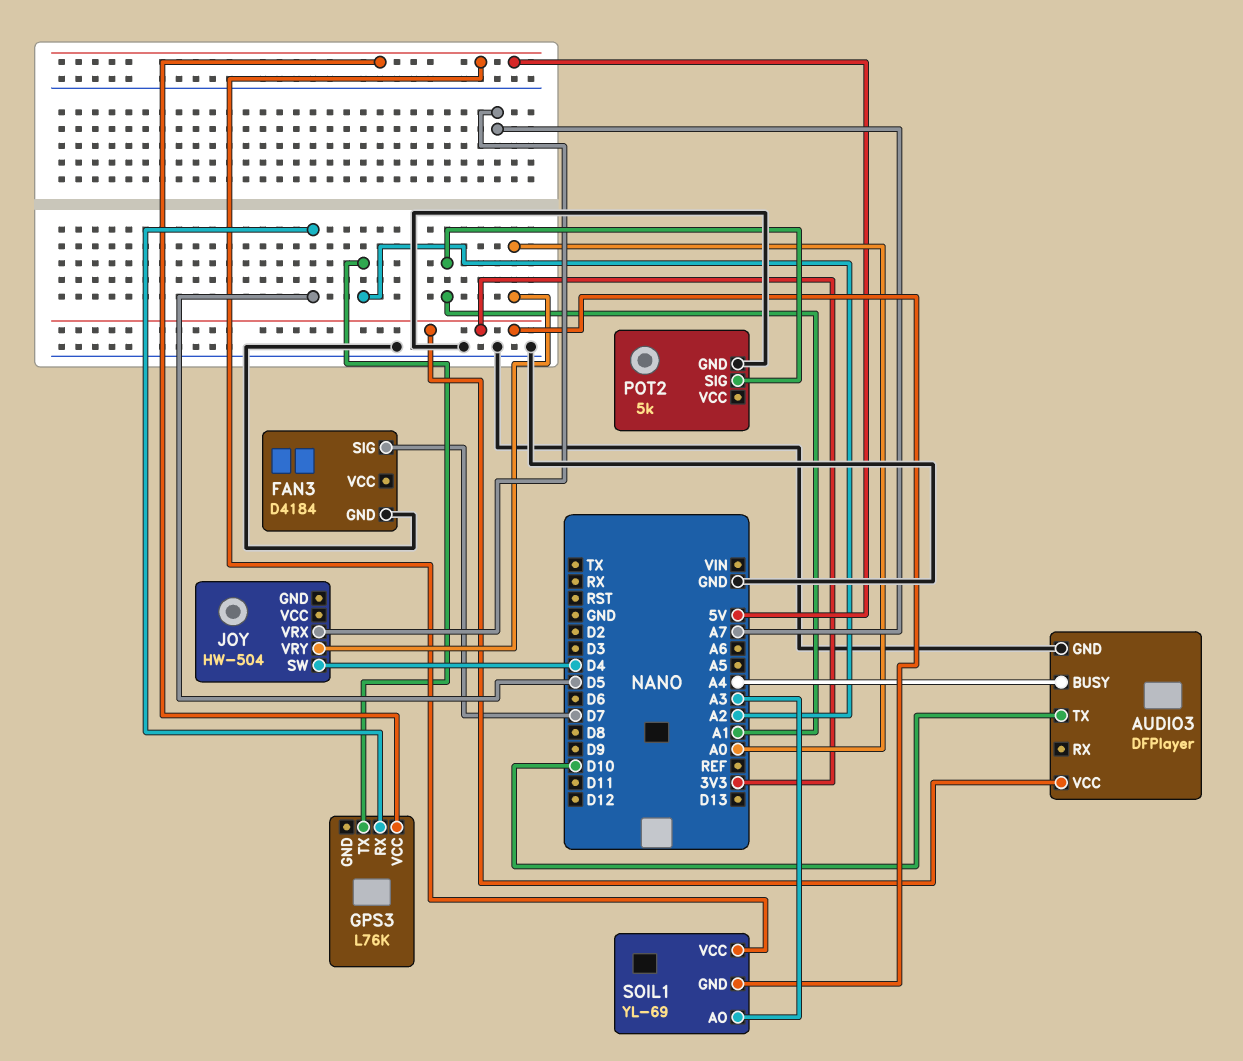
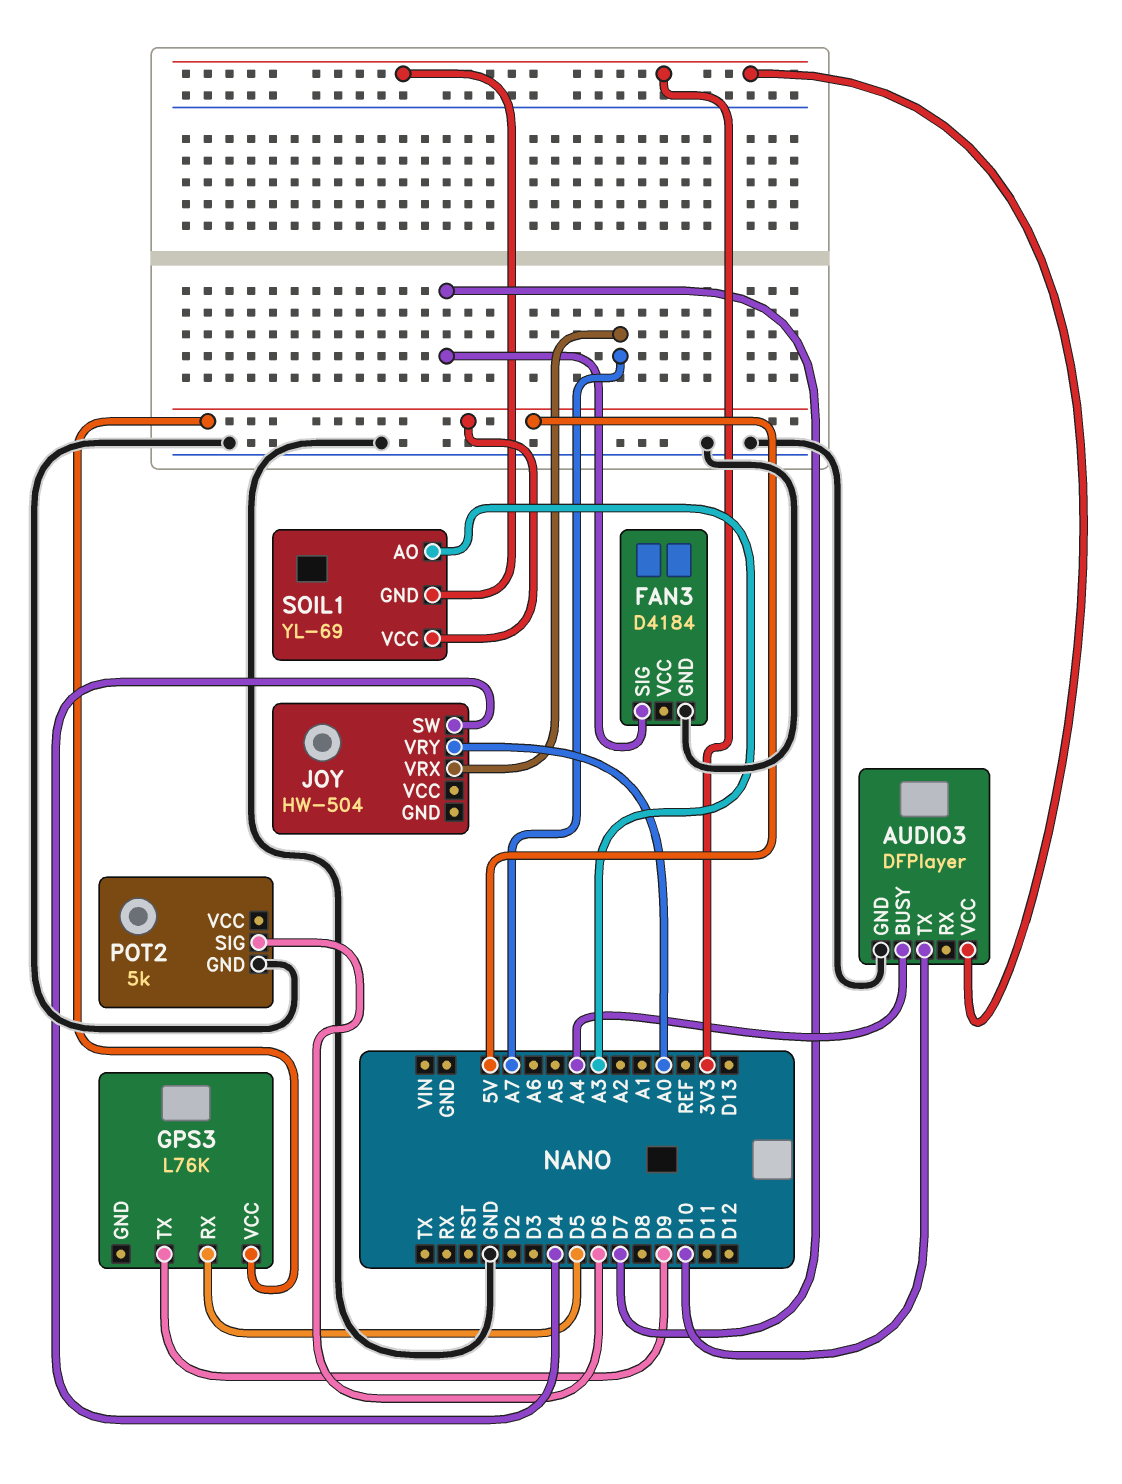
GPS3 pin TX: A2 -> D9
POT2 pin SIG: A1 -> D6

